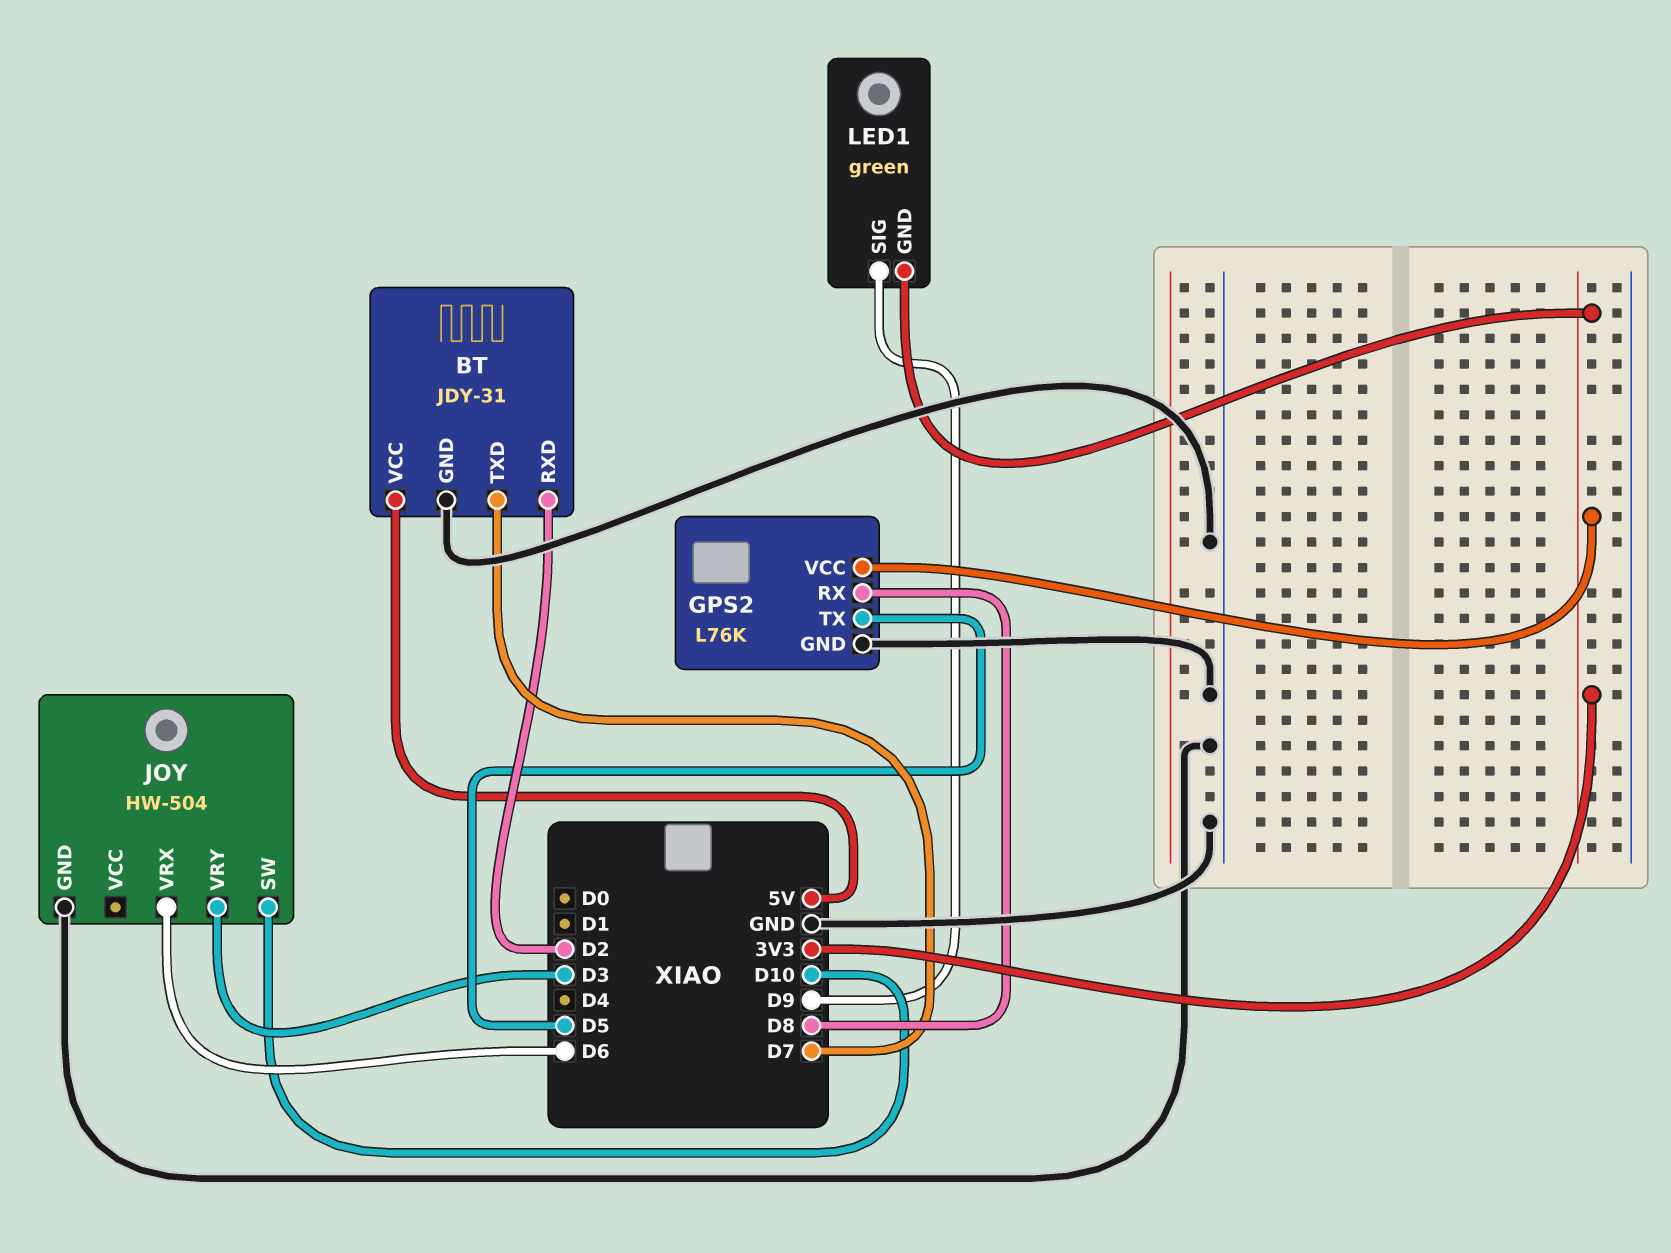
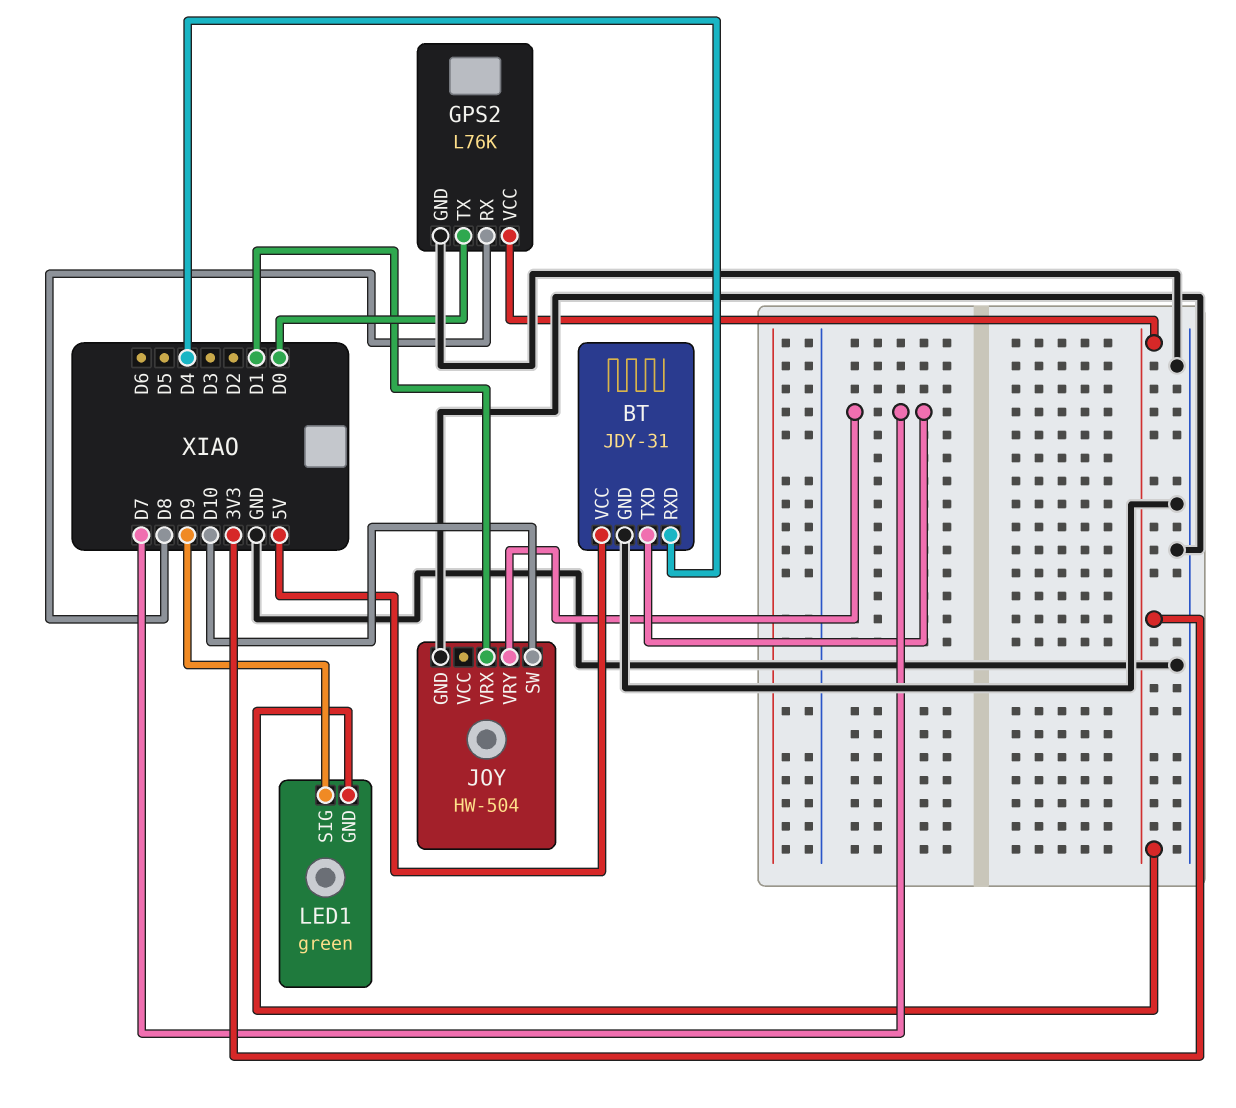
BT pin RXD: D2 -> D4
GPS2 pin TX: D5 -> D0
JOY pin VRX: D6 -> D1
JOY pin VRY: D3 -> D7

